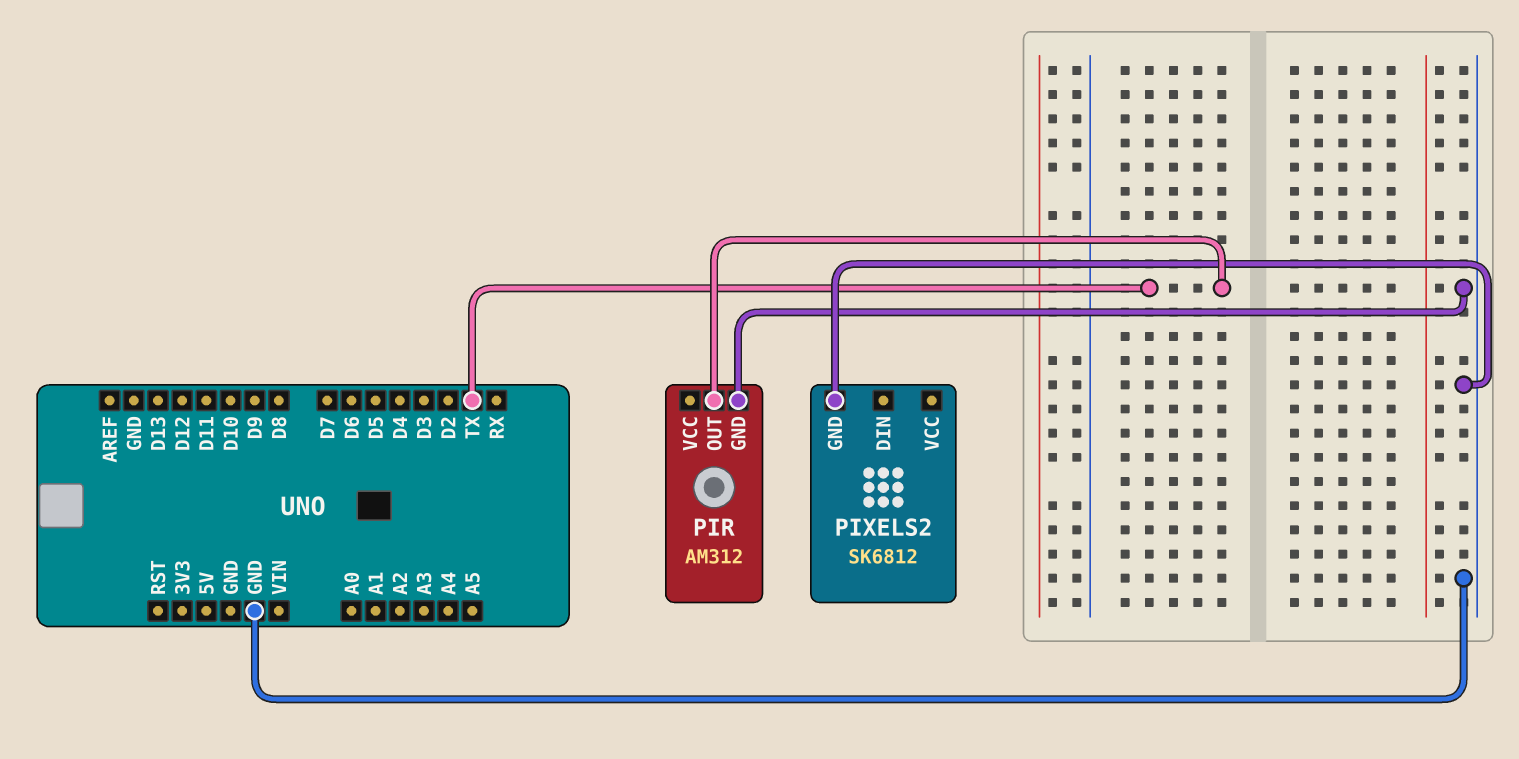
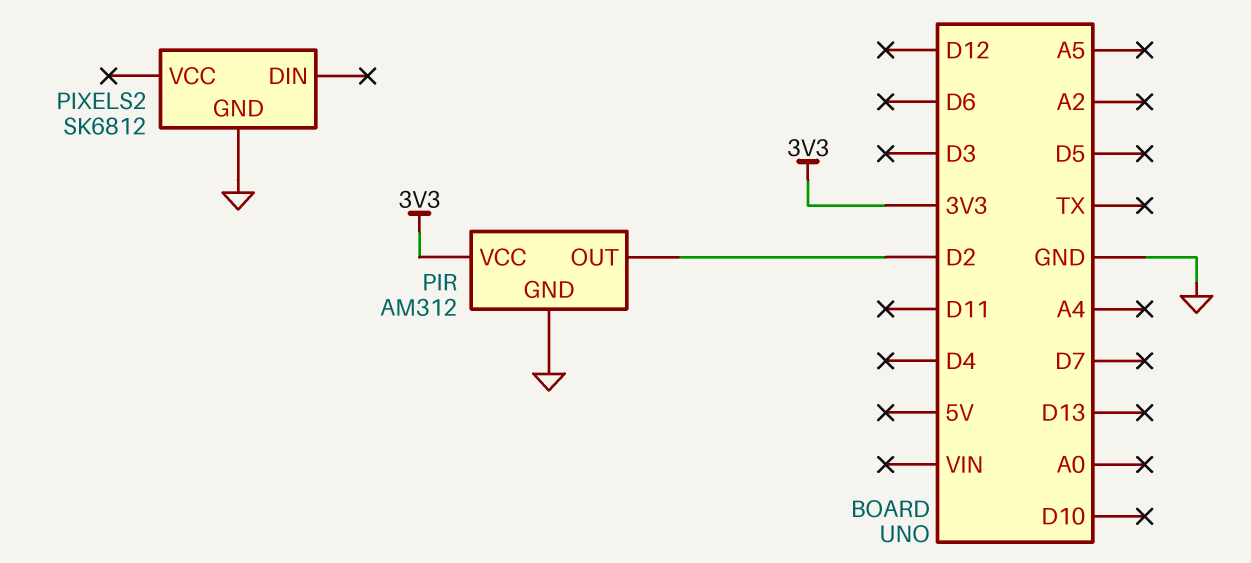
PIR pin OUT: TX -> D2
PIR pin VCC: none -> 3V3

